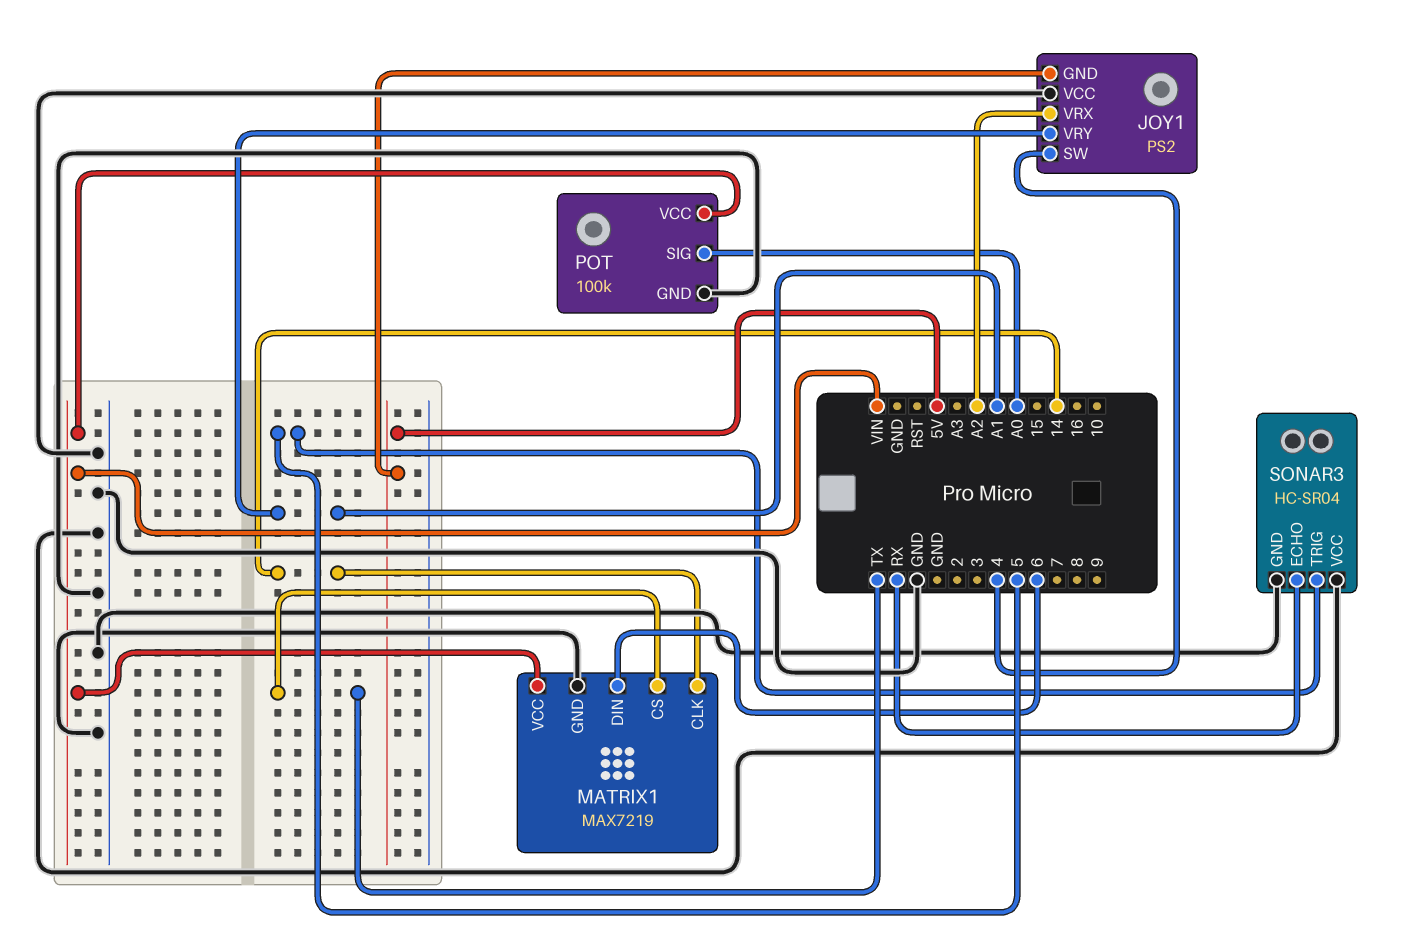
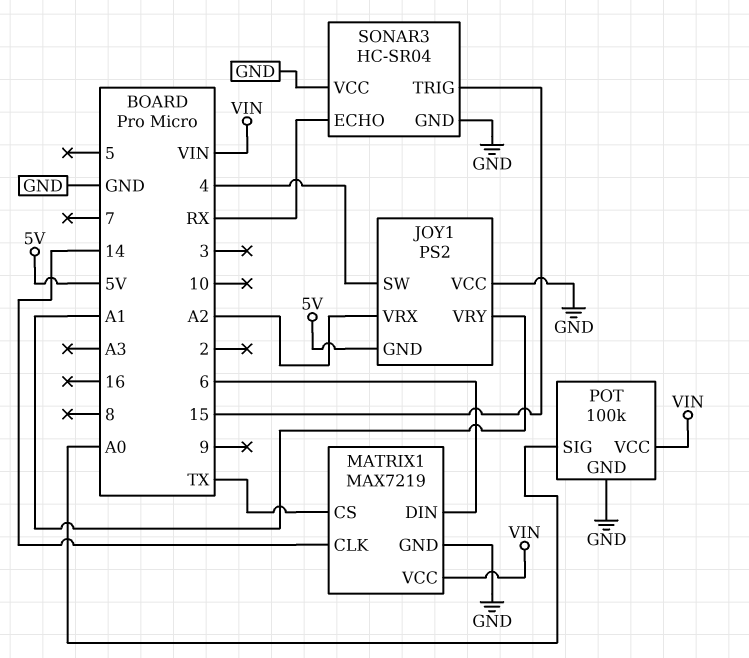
SONAR3 pin TRIG: 5 -> 15

